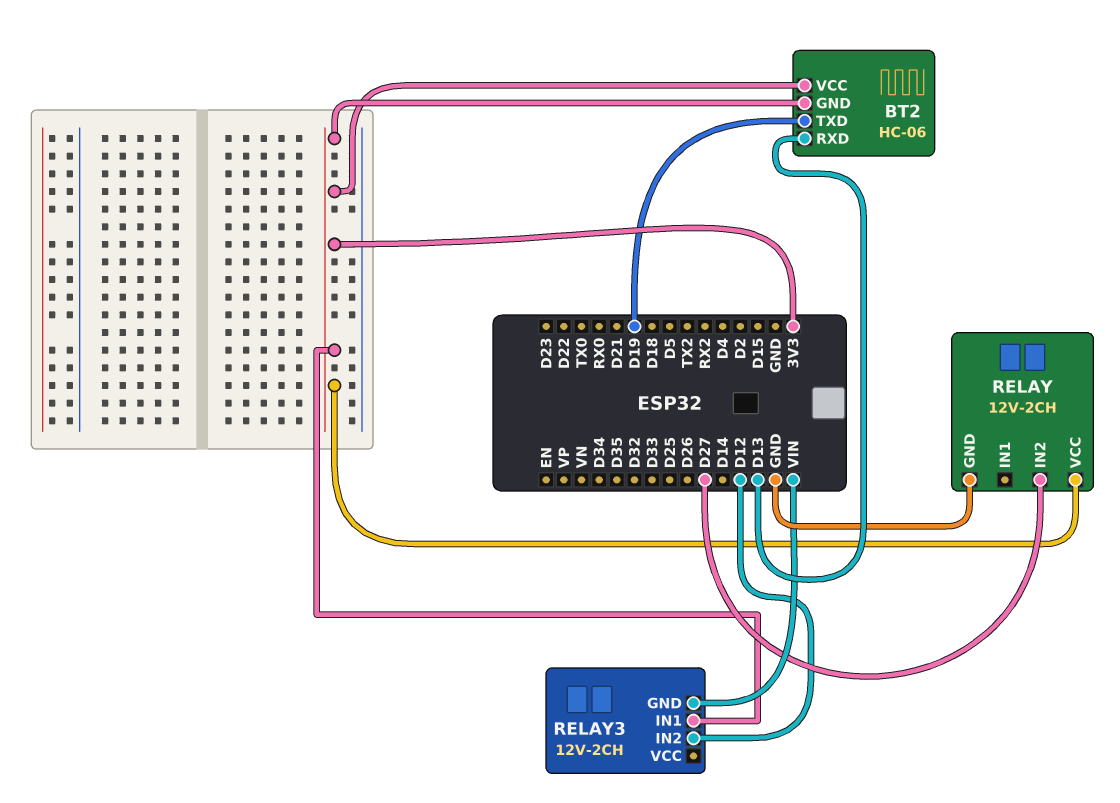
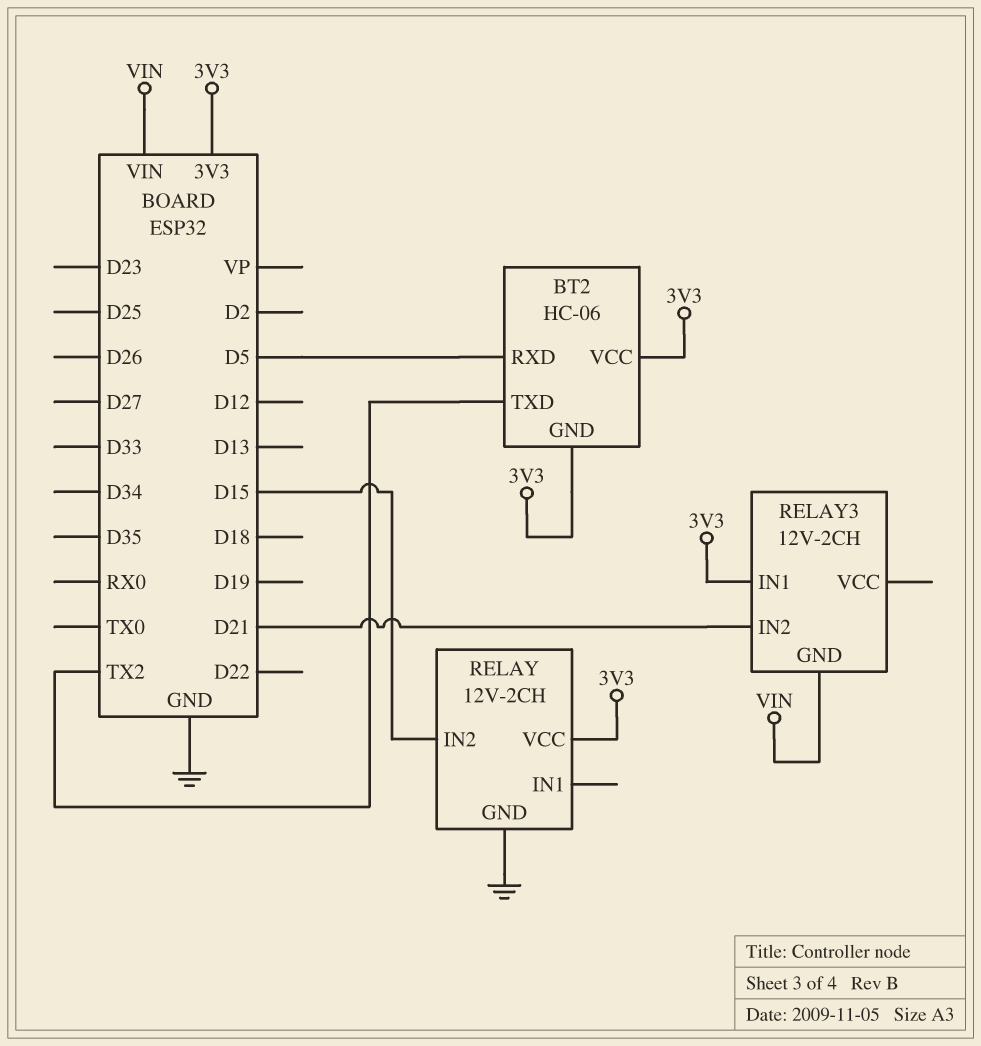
BT2 pin RXD: D13 -> D5
BT2 pin TXD: D19 -> TX2
RELAY pin IN2: D27 -> D15
RELAY3 pin IN2: D12 -> D21

